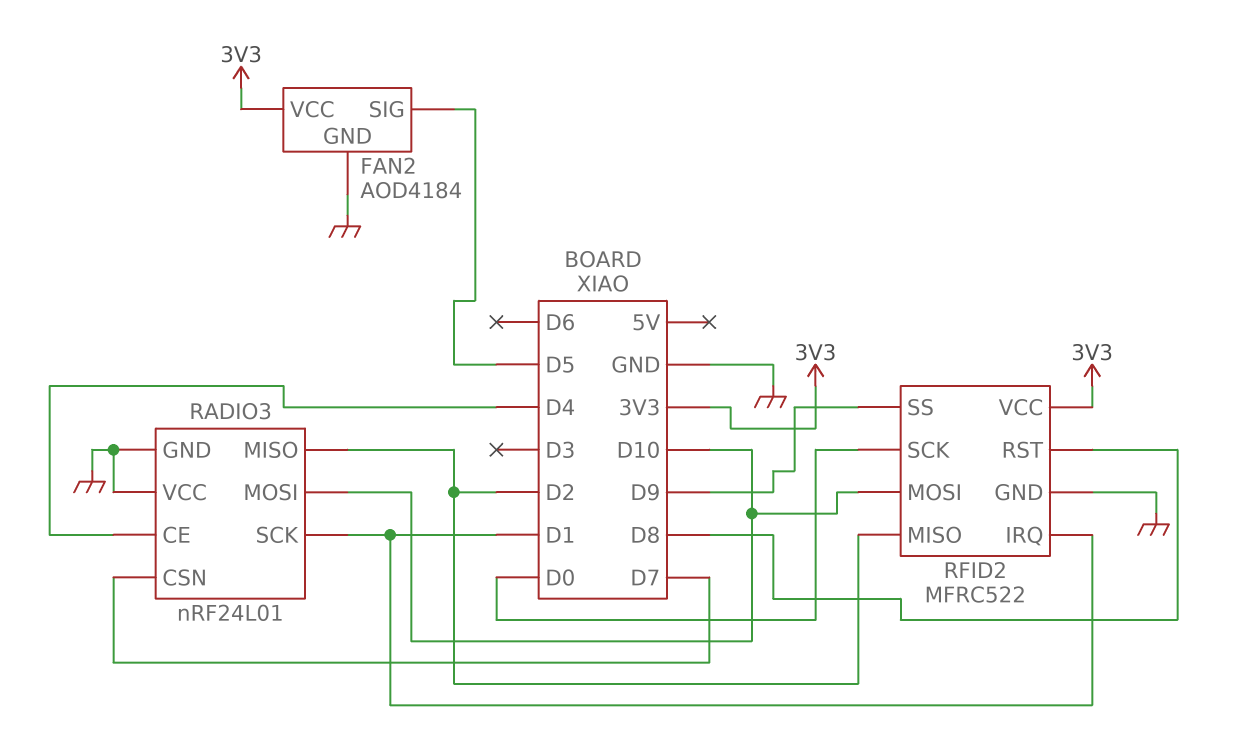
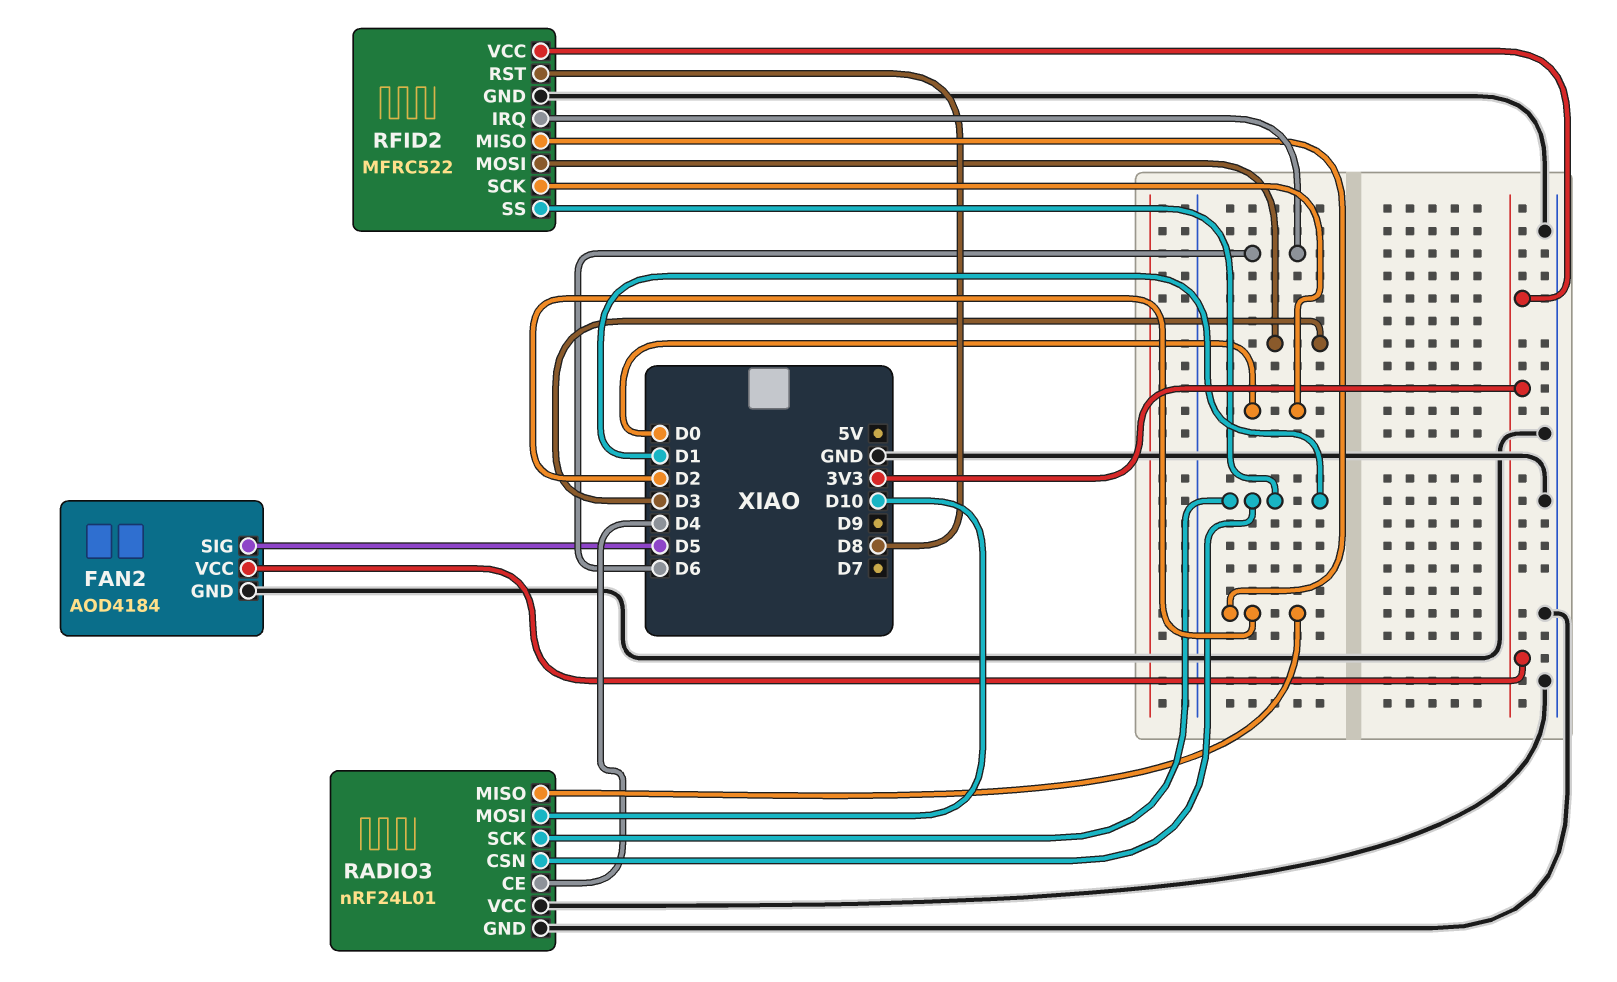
RADIO3 pin CSN: D7 -> D1
RFID2 pin IRQ: D1 -> D6
RFID2 pin MOSI: D10 -> D3
RFID2 pin SS: D9 -> D1

